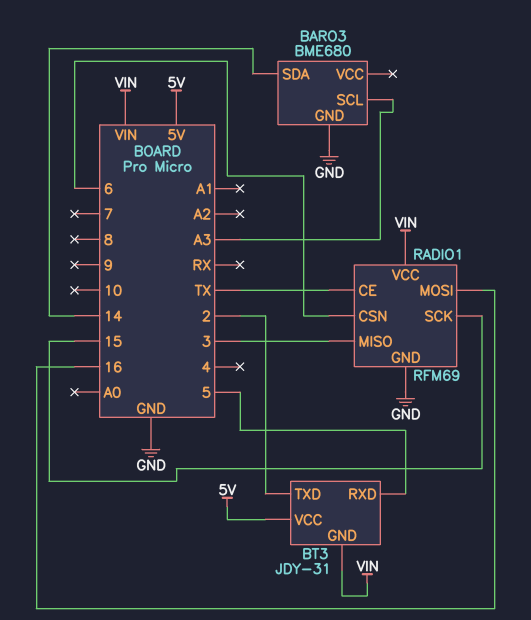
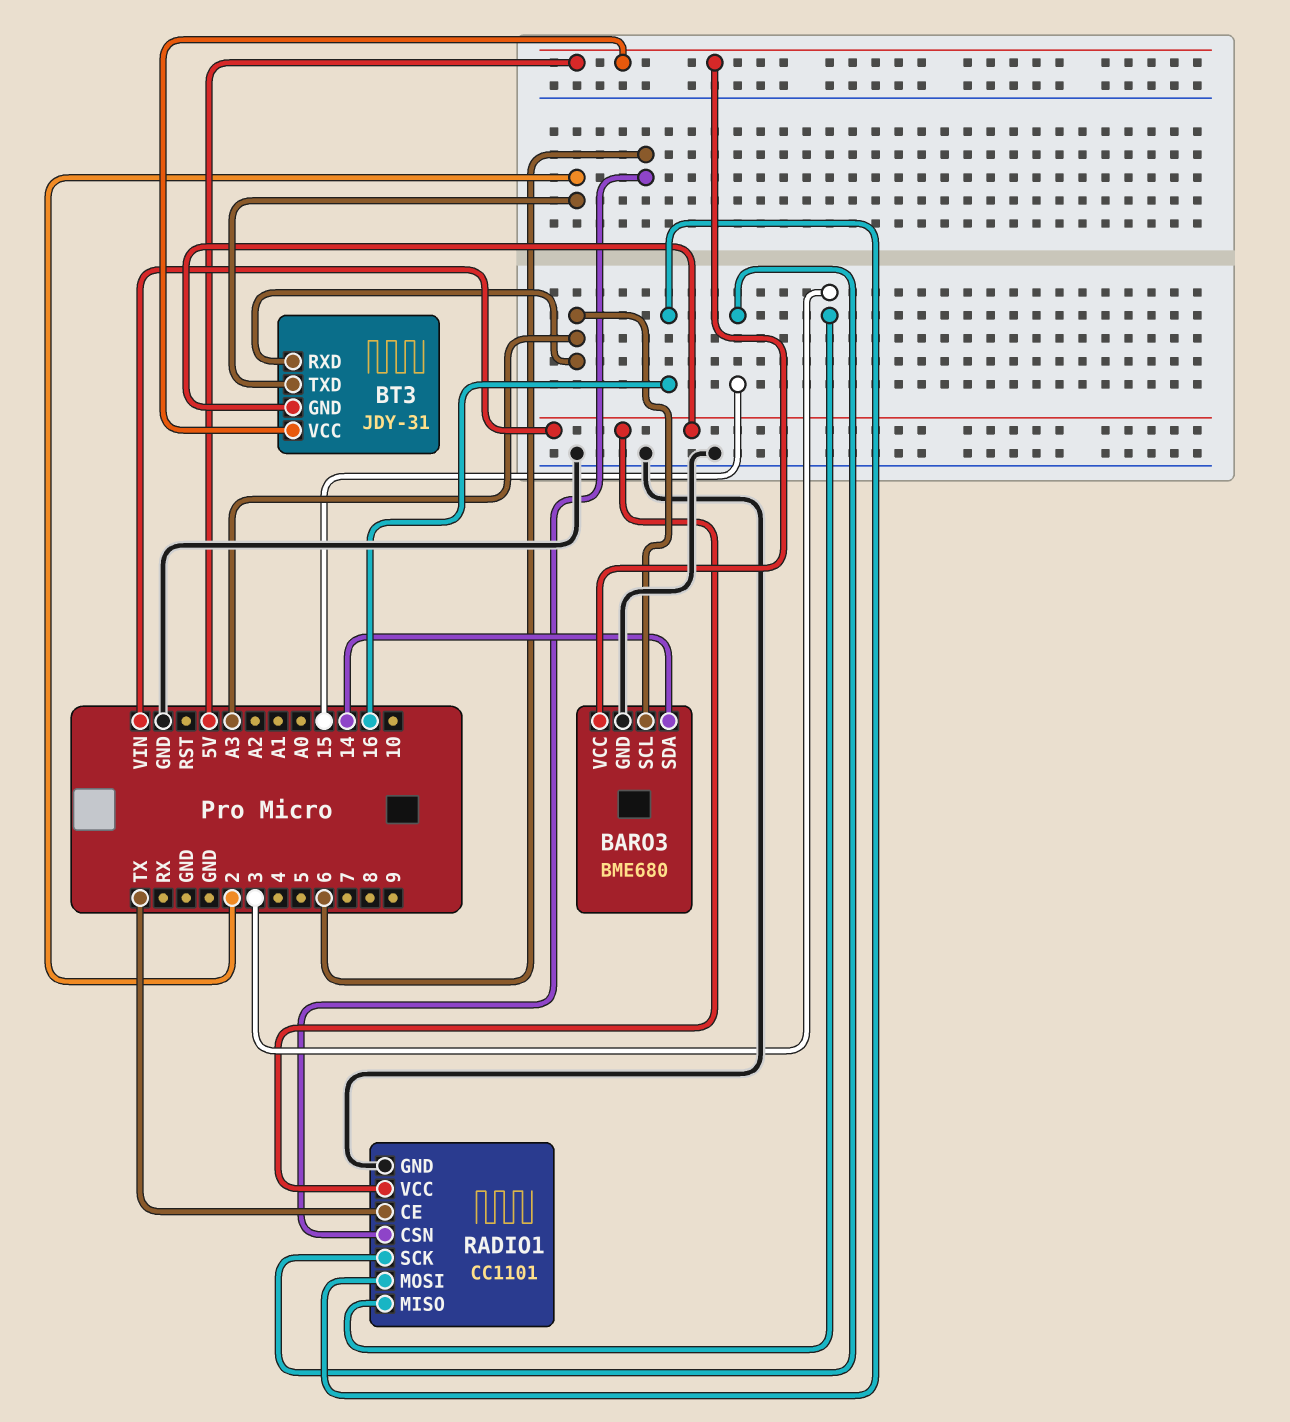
BARO3 pin VCC: none -> 5V
BT3 pin RXD: 5 -> A3
RADIO1: RFM69 -> CC1101

